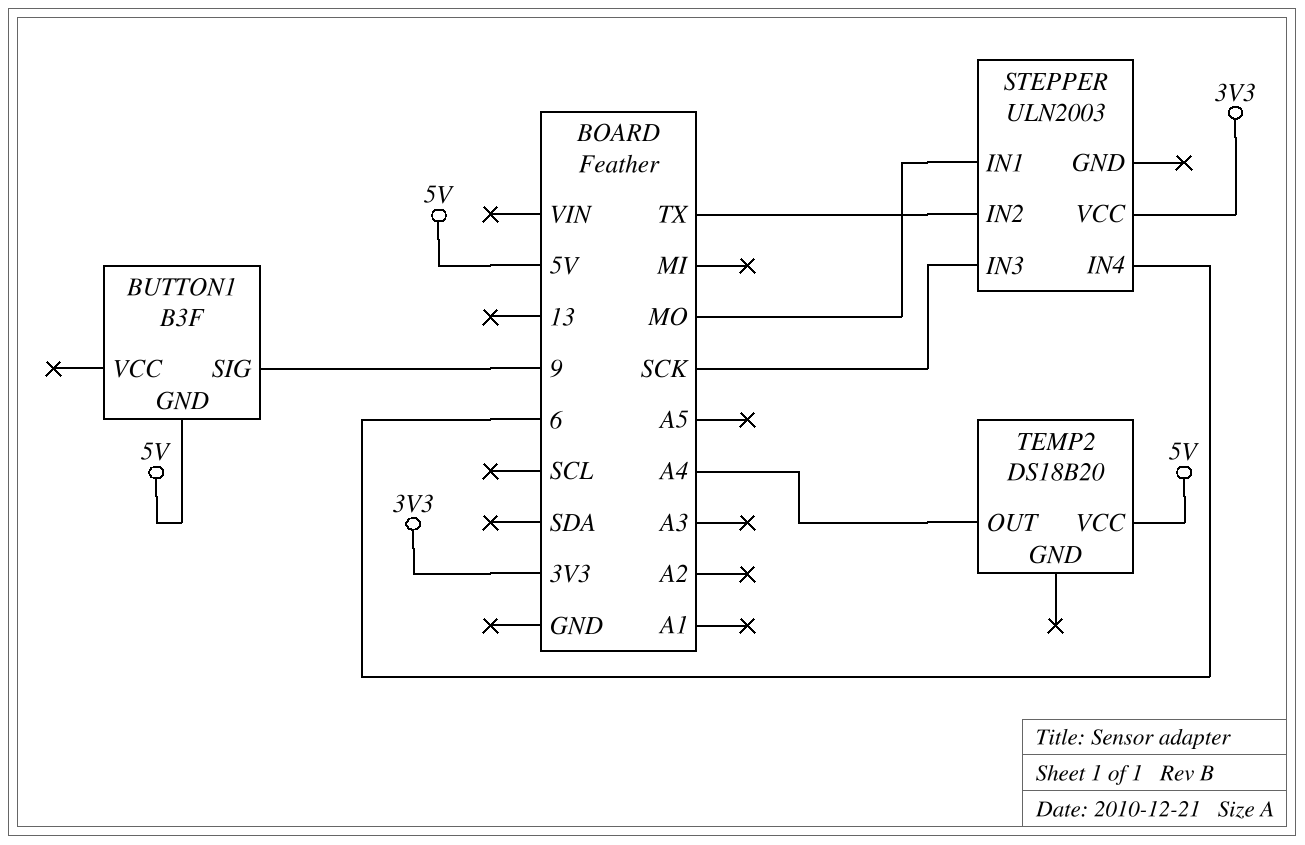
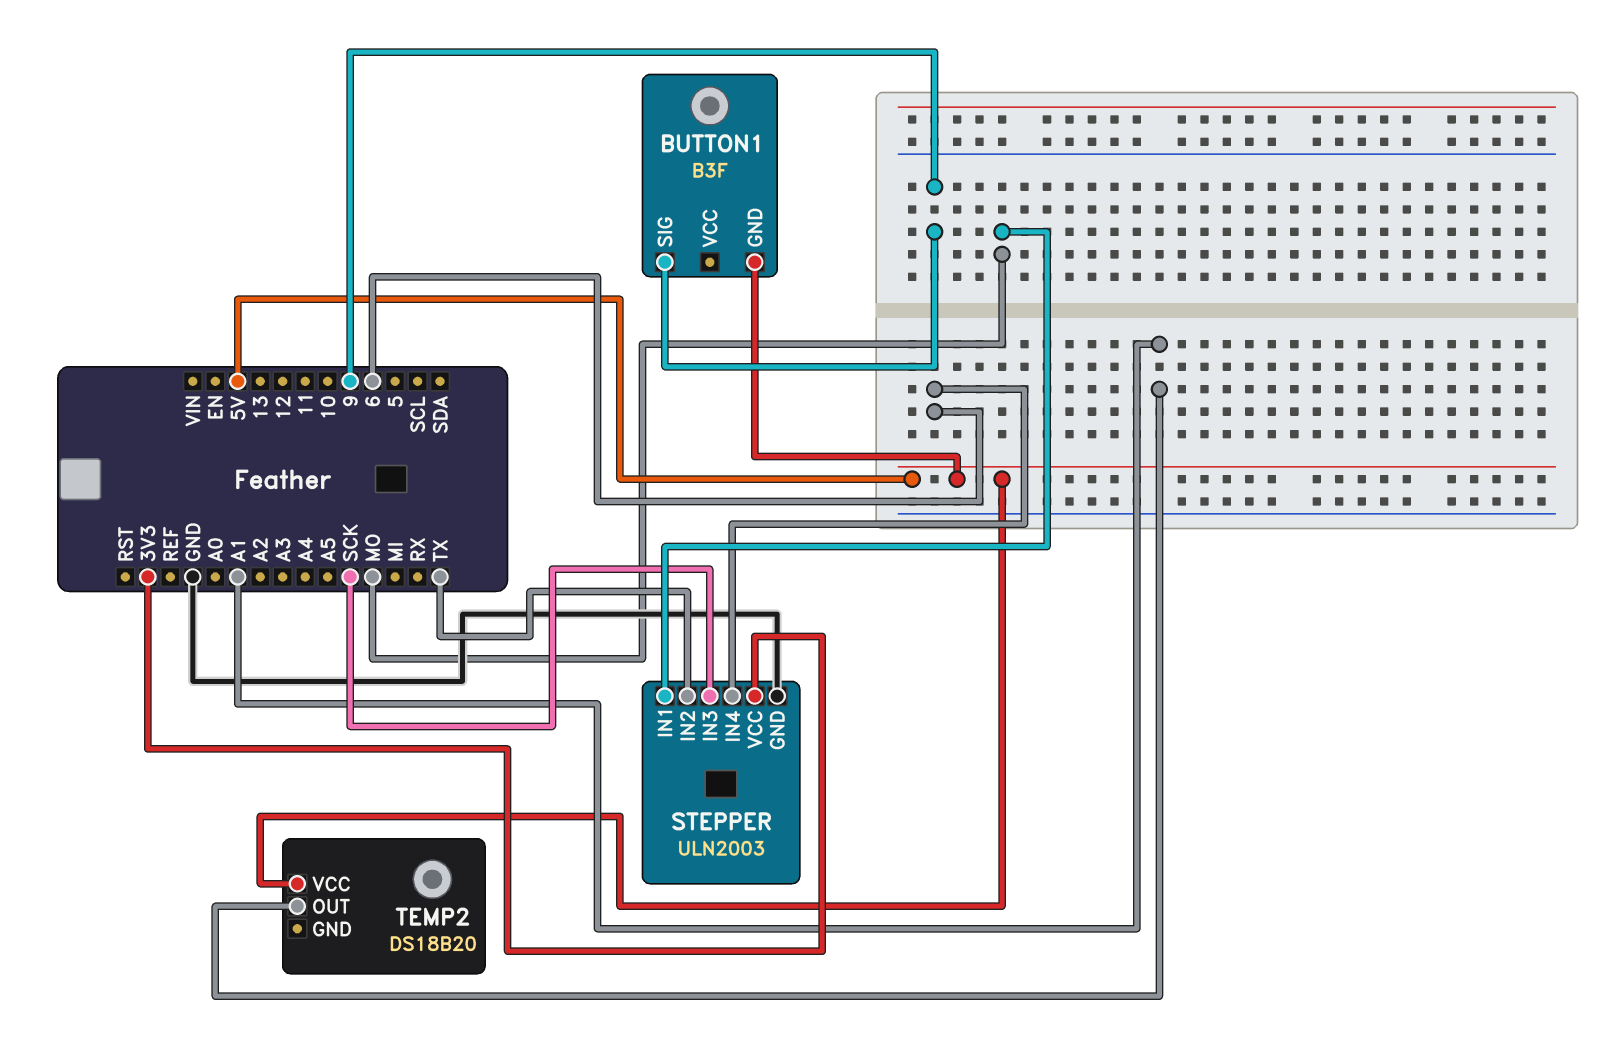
STEPPER pin GND: none -> GND
TEMP2 pin OUT: A4 -> A1

